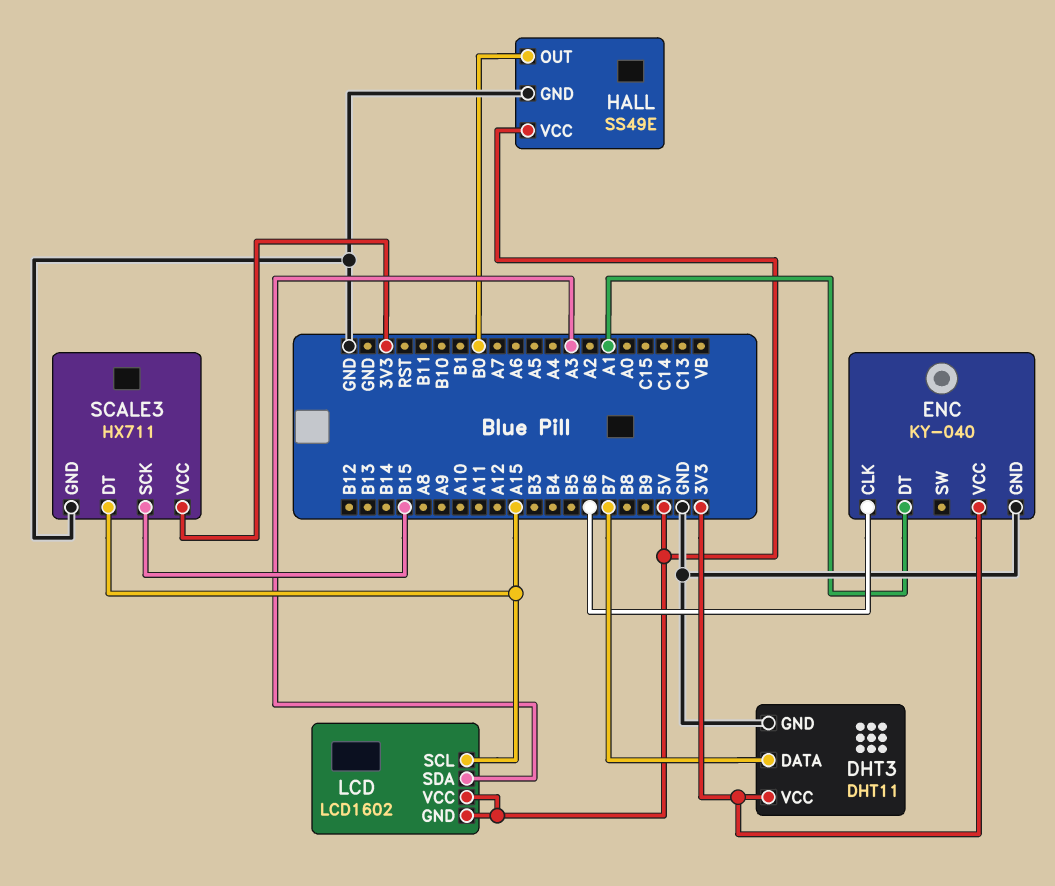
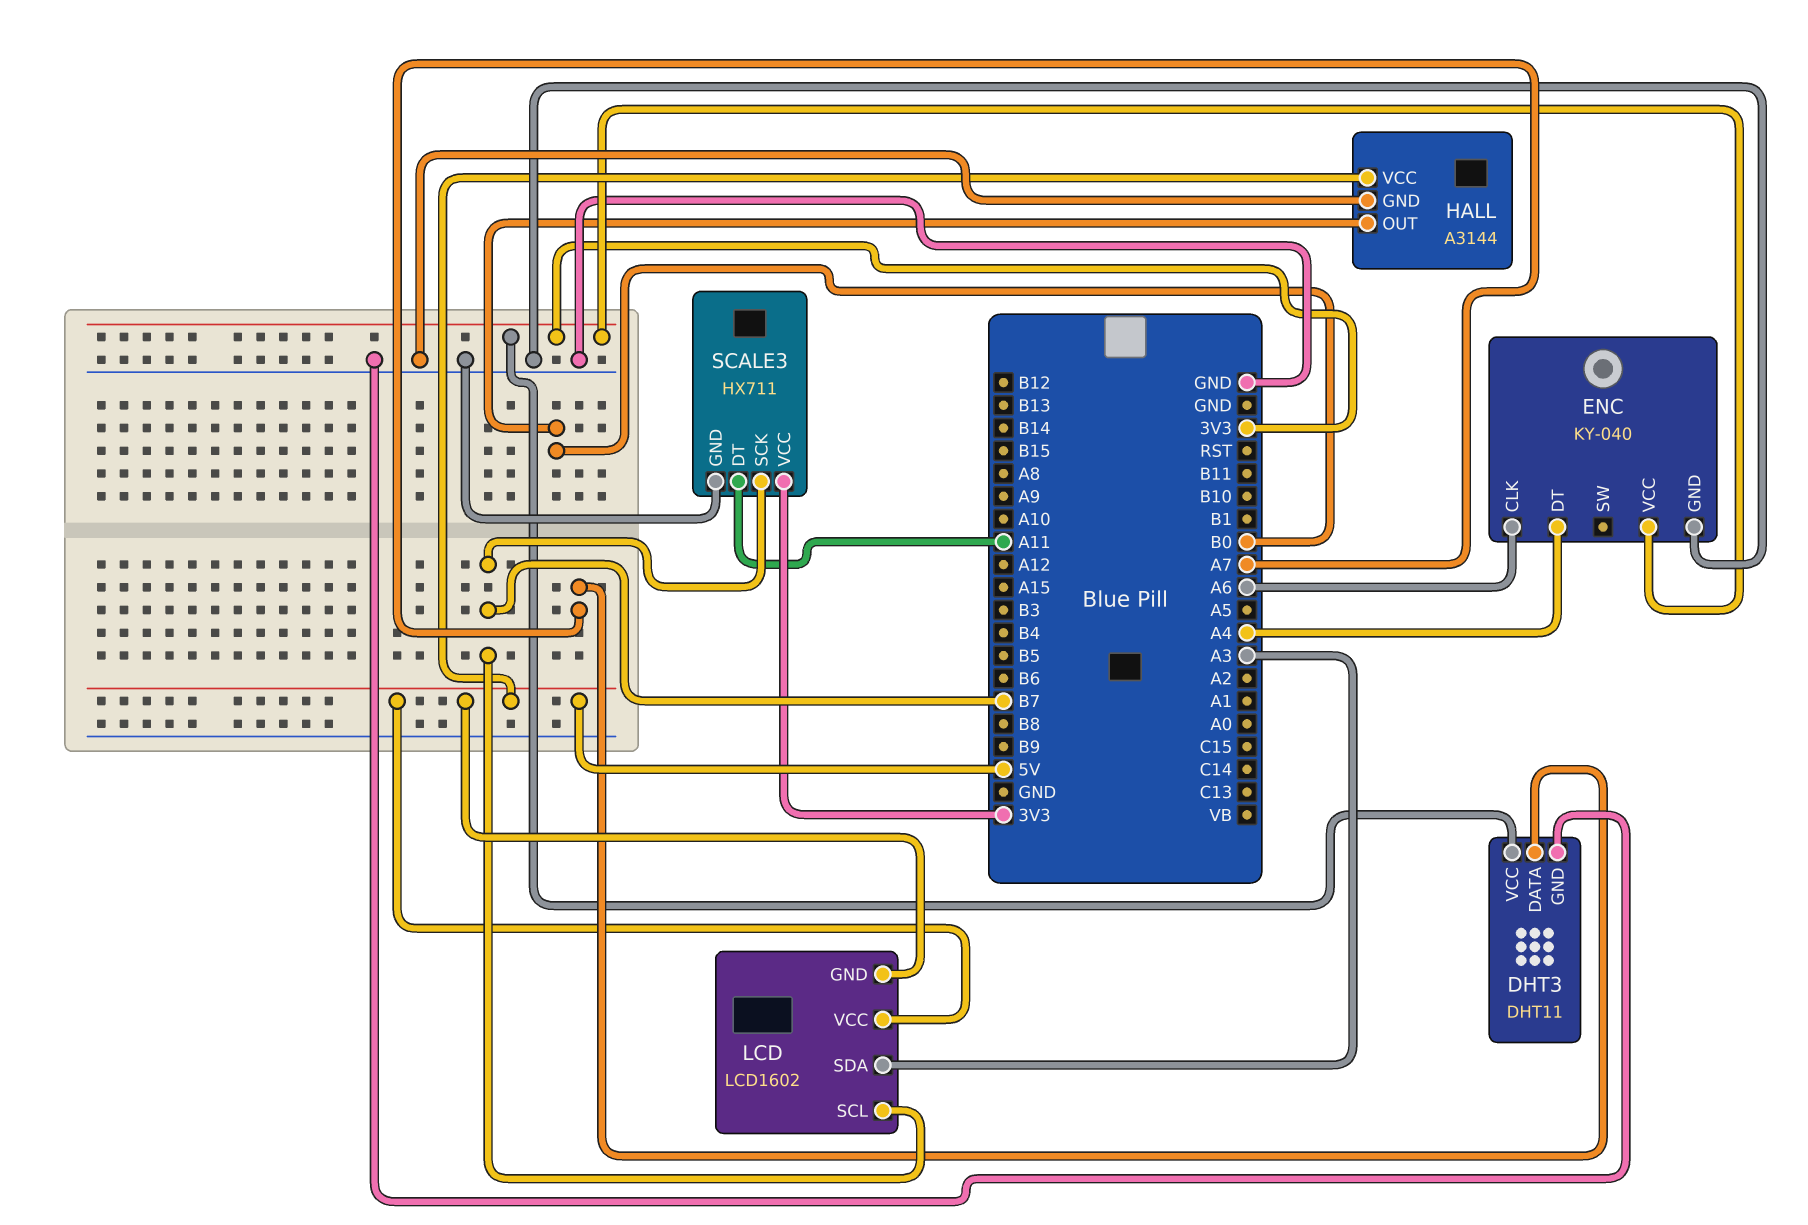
DHT3 pin DATA: B7 -> A7
ENC pin CLK: B6 -> A6
ENC pin DT: A1 -> A4
HALL: SS49E -> A3144
LCD pin SCL: A15 -> B7
SCALE3 pin DT: A15 -> A11
SCALE3 pin SCK: B15 -> B7

